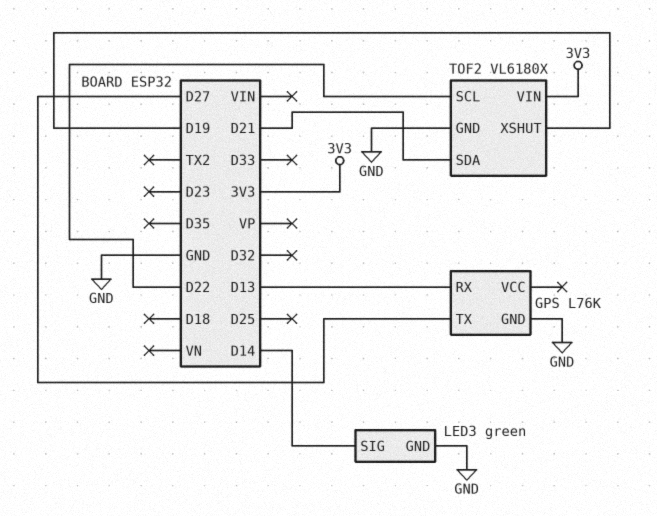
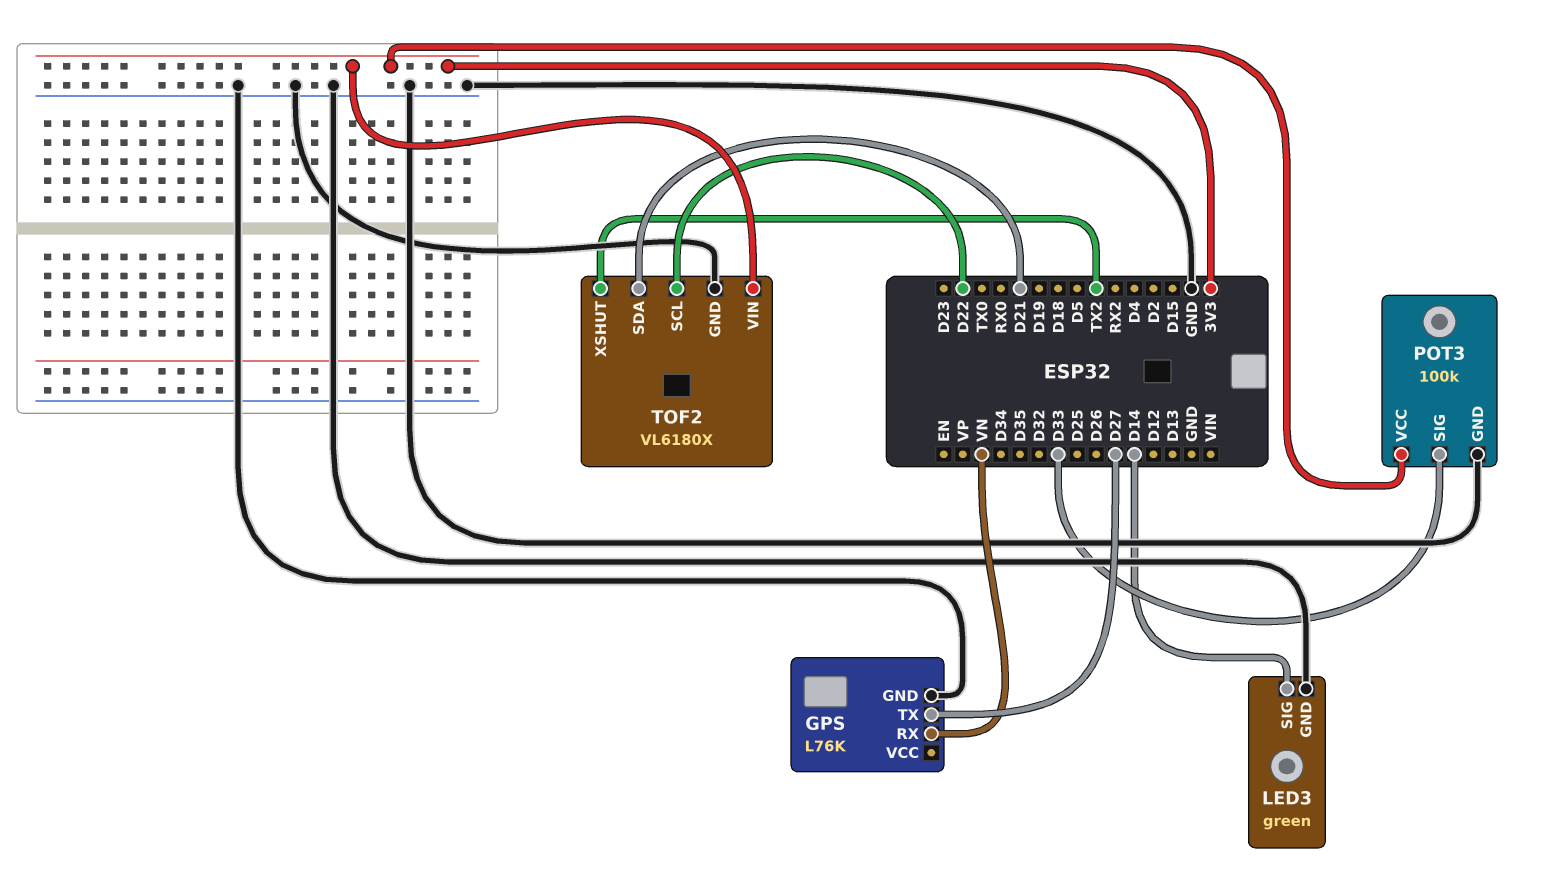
GPS pin RX: D13 -> VN
POT3: none -> 100k
POT3 pin GND: none -> GND
POT3 pin SIG: none -> D33
POT3 pin VCC: none -> 3V3
TOF2 pin XSHUT: D19 -> TX2

